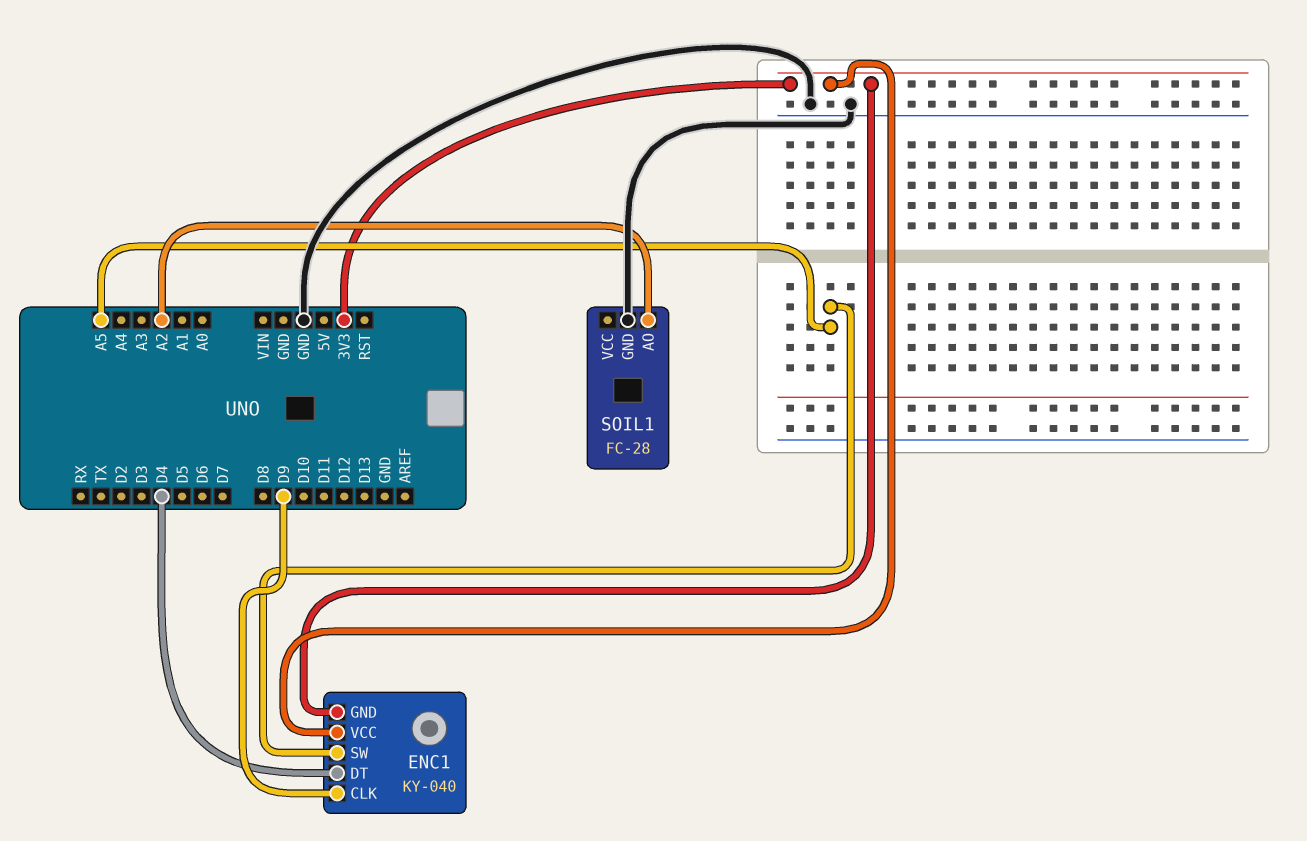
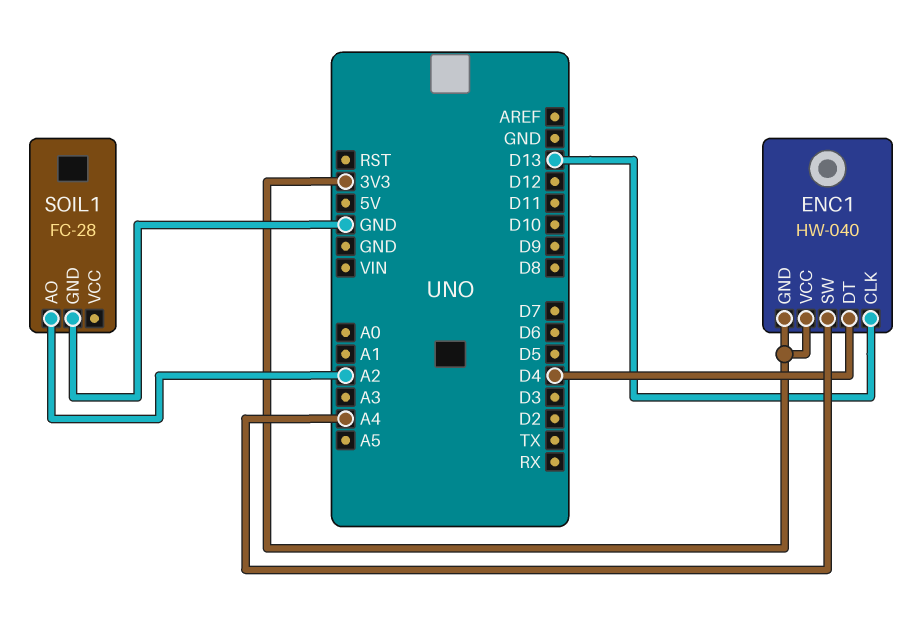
ENC1: KY-040 -> HW-040
ENC1 pin CLK: D9 -> D13
ENC1 pin SW: A5 -> A4

